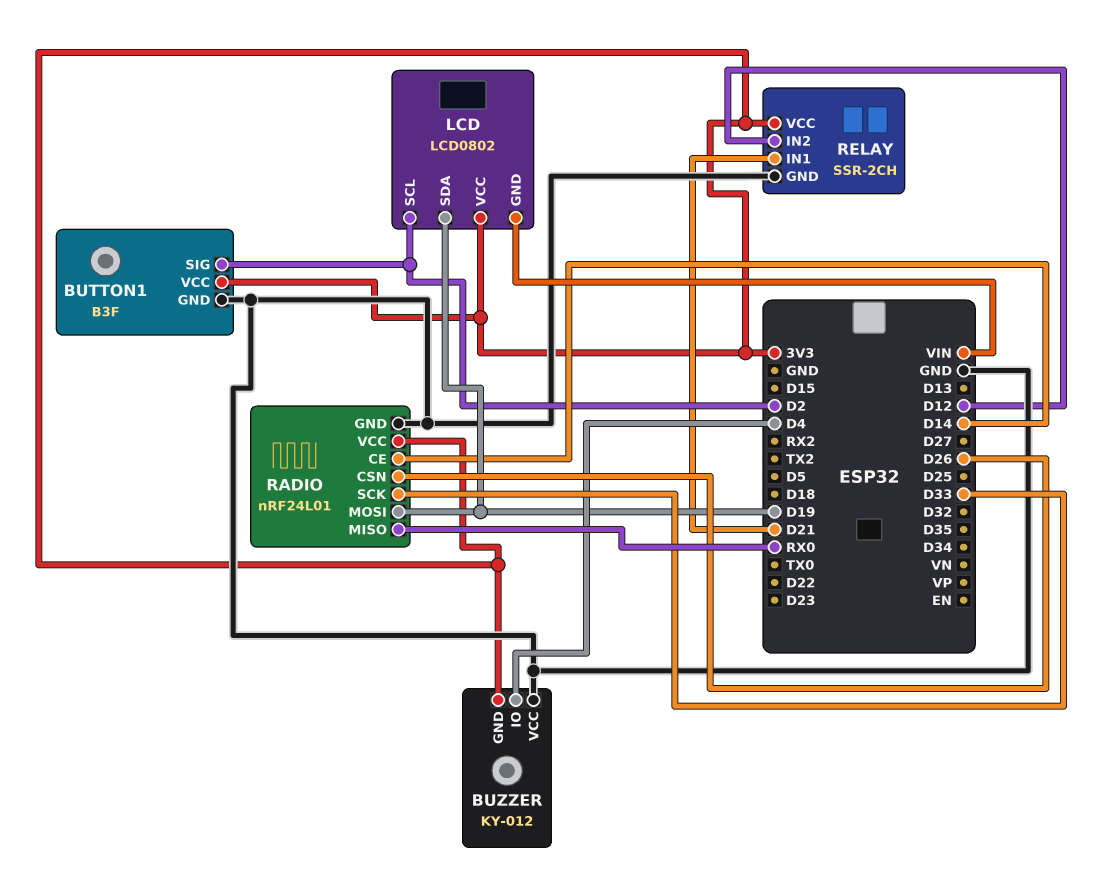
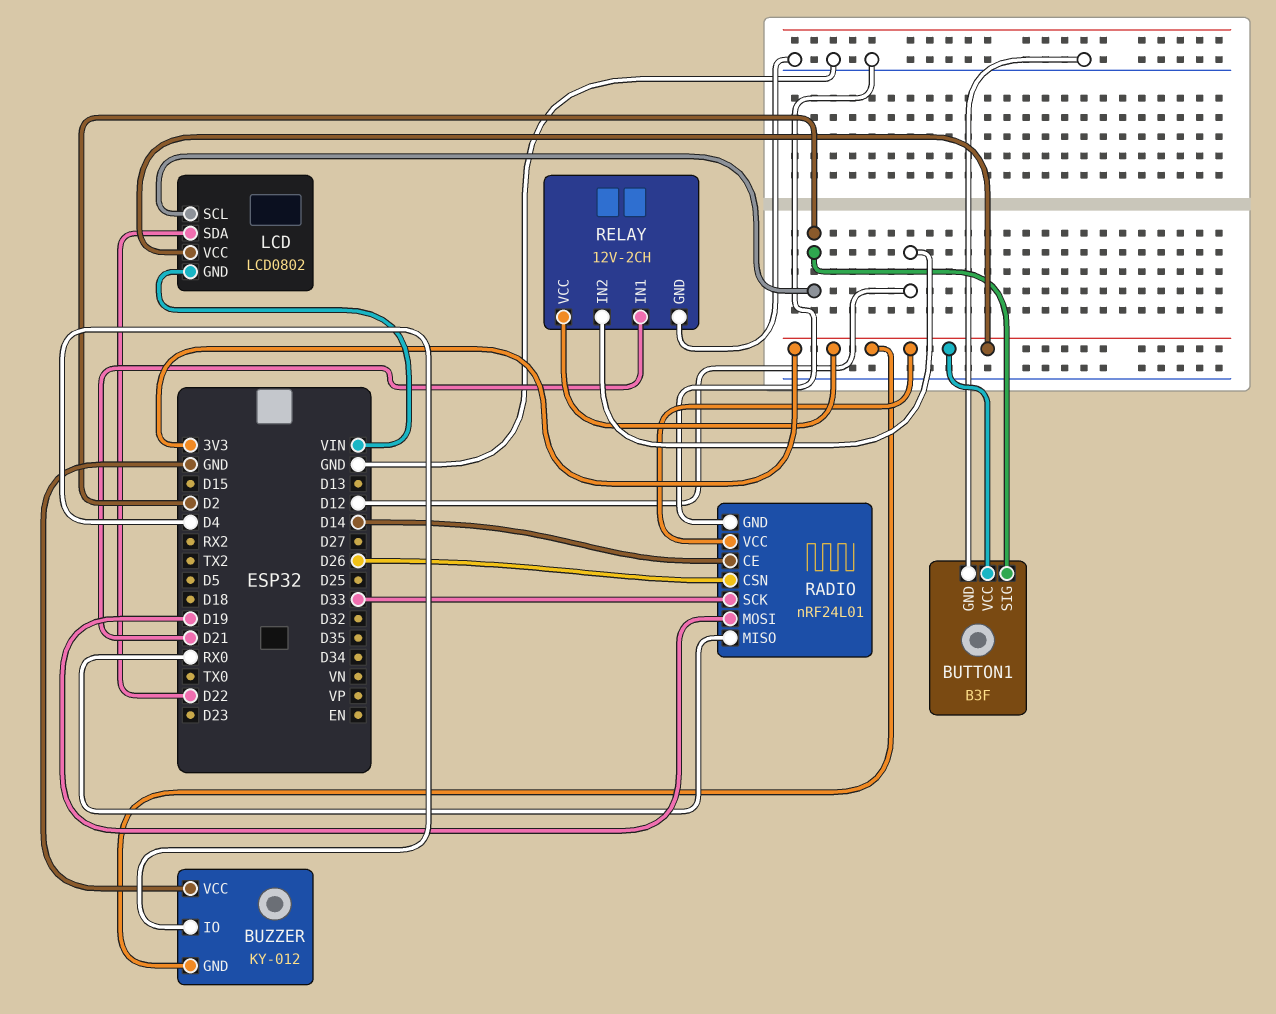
LCD pin SDA: D19 -> D22
RELAY: SSR-2CH -> 12V-2CH

